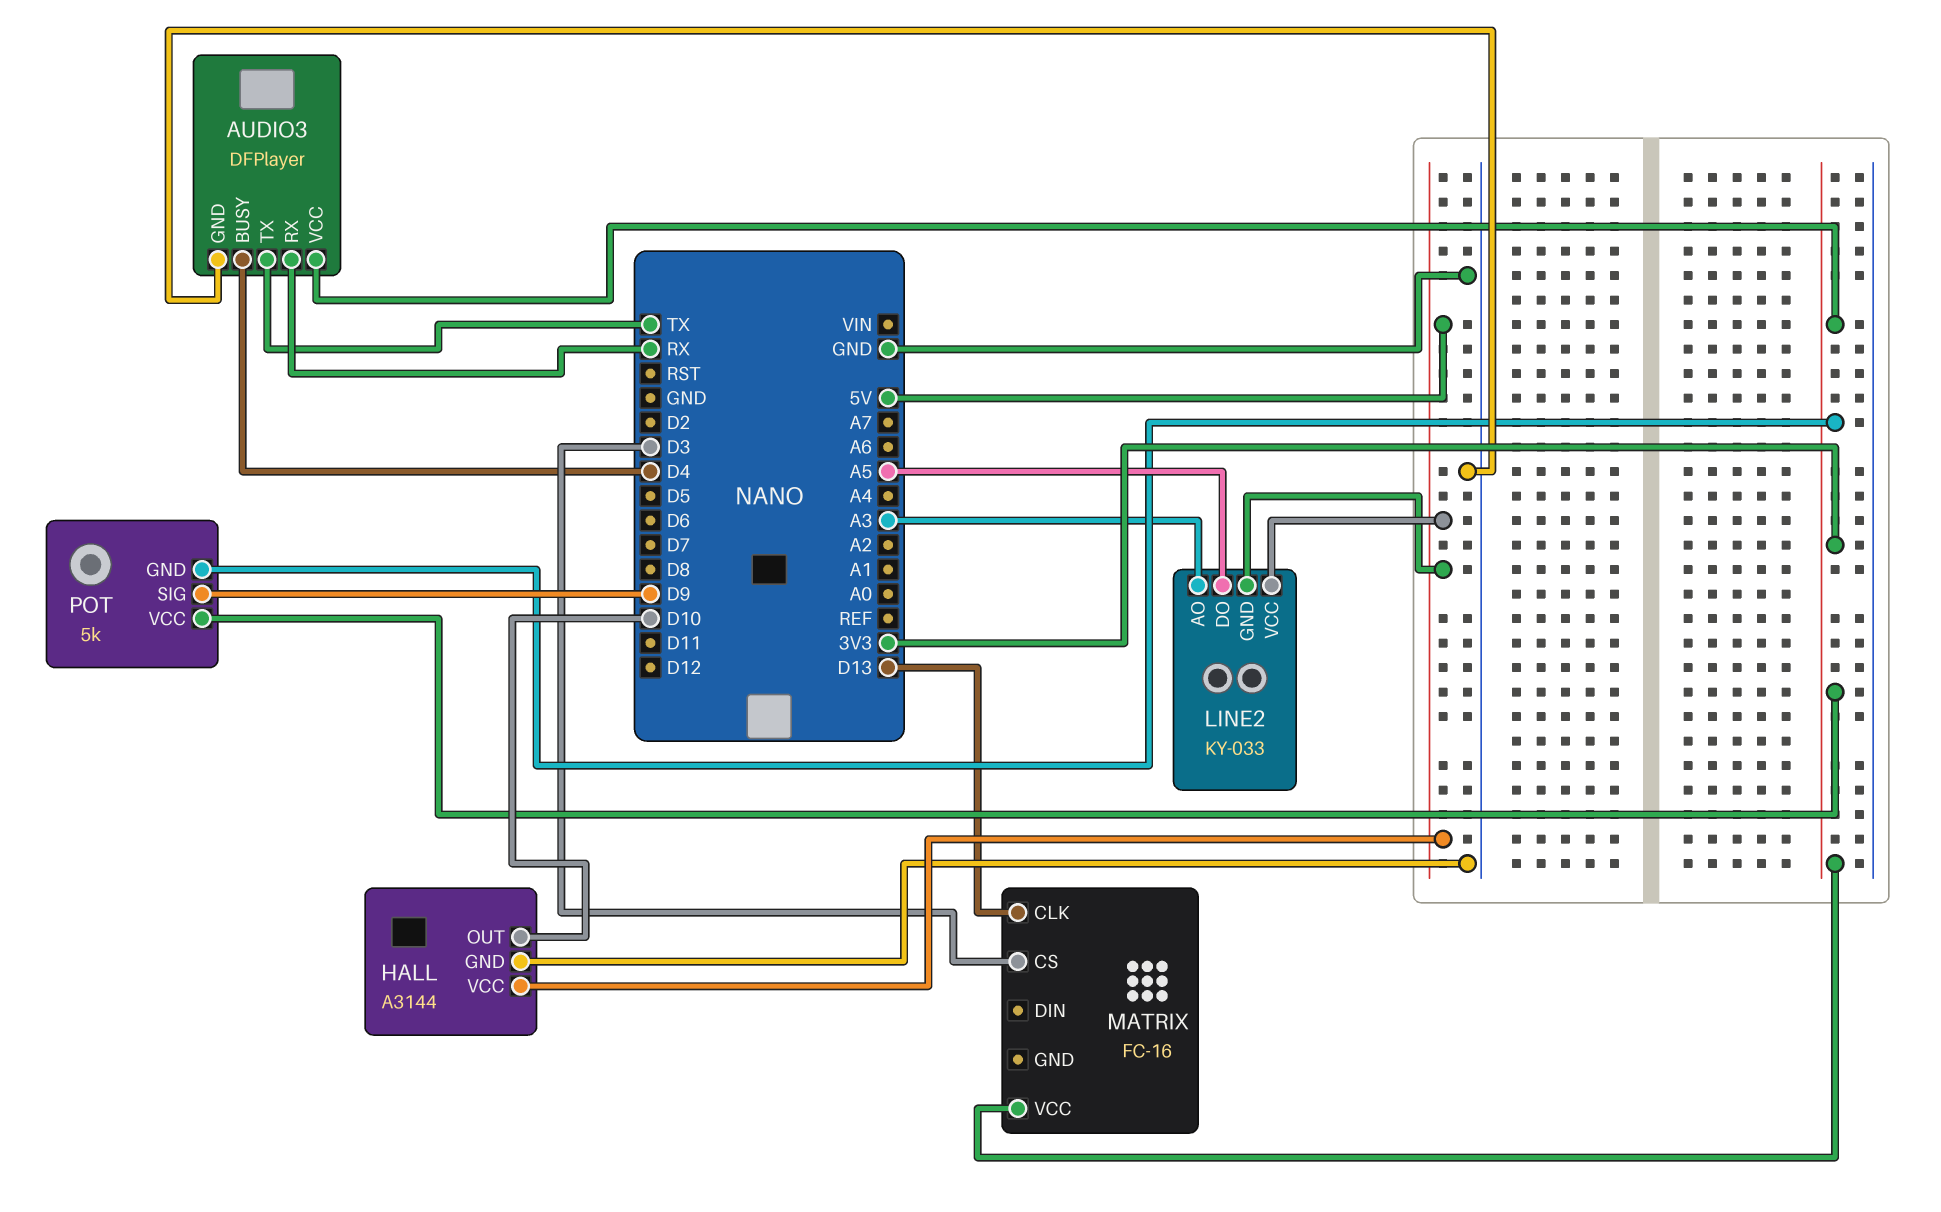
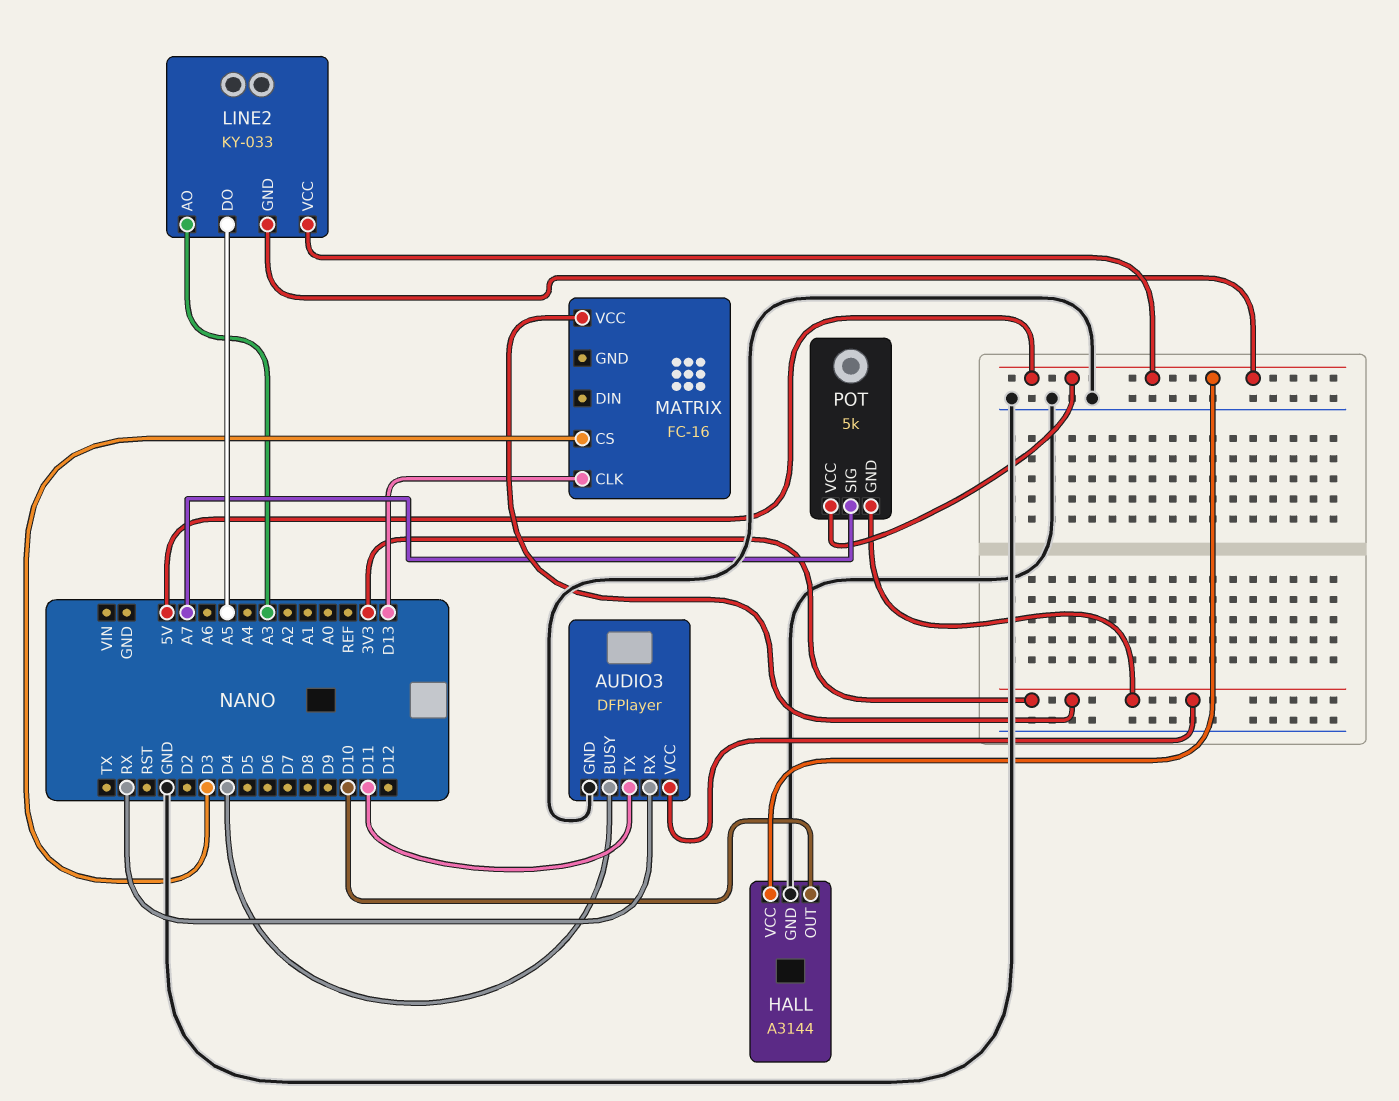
AUDIO3 pin TX: TX -> D11
POT pin SIG: D9 -> A7
POT pin VCC: 3V3 -> 5V

